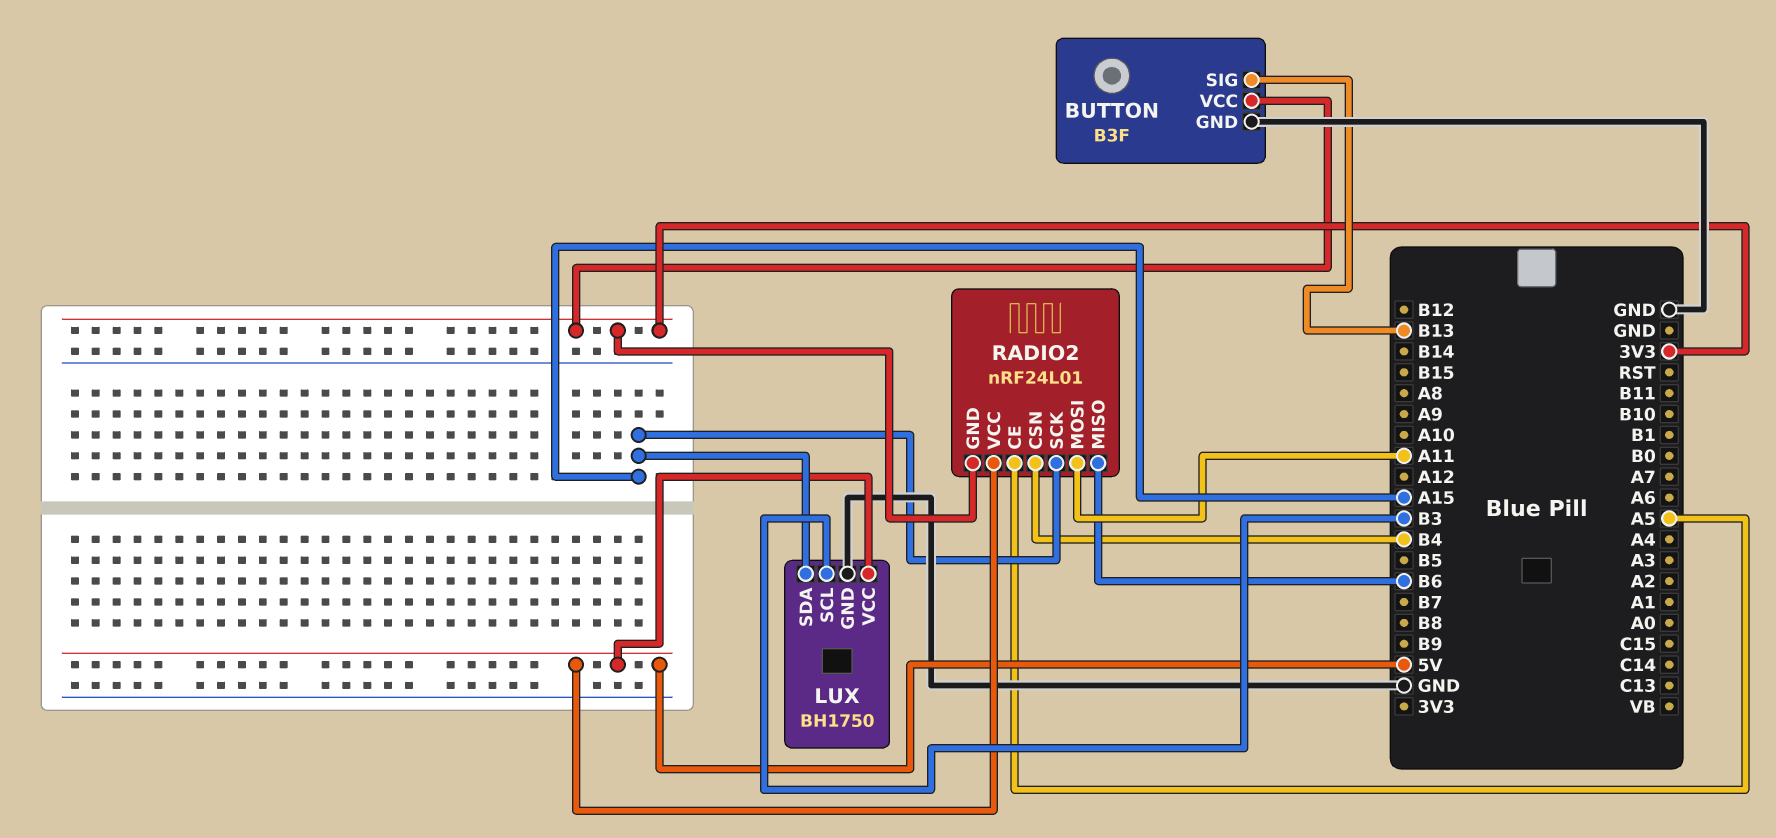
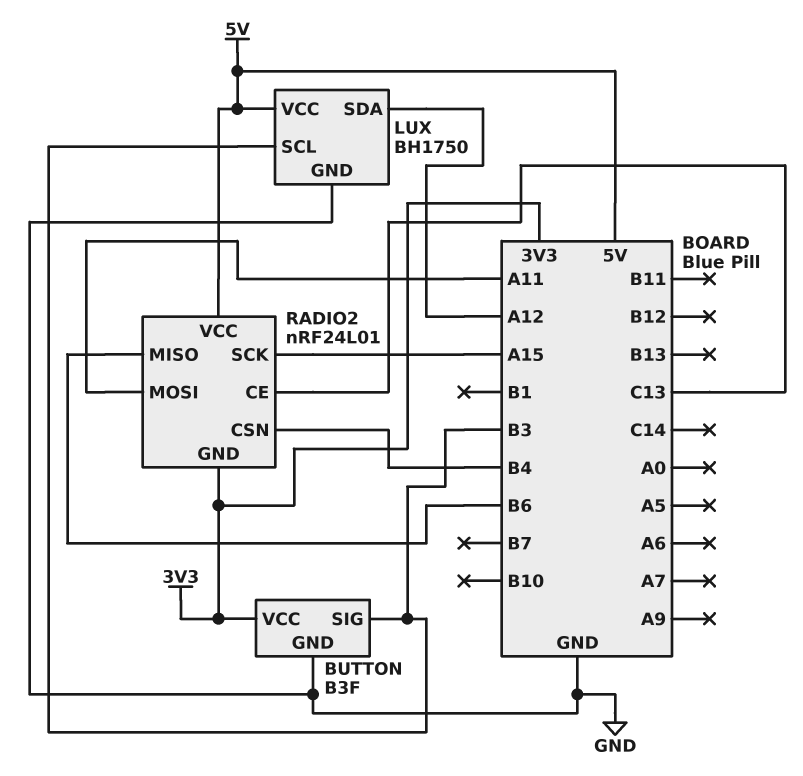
BUTTON pin SIG: B13 -> B3
LUX pin SDA: A15 -> A12
RADIO2 pin CE: A5 -> C13

